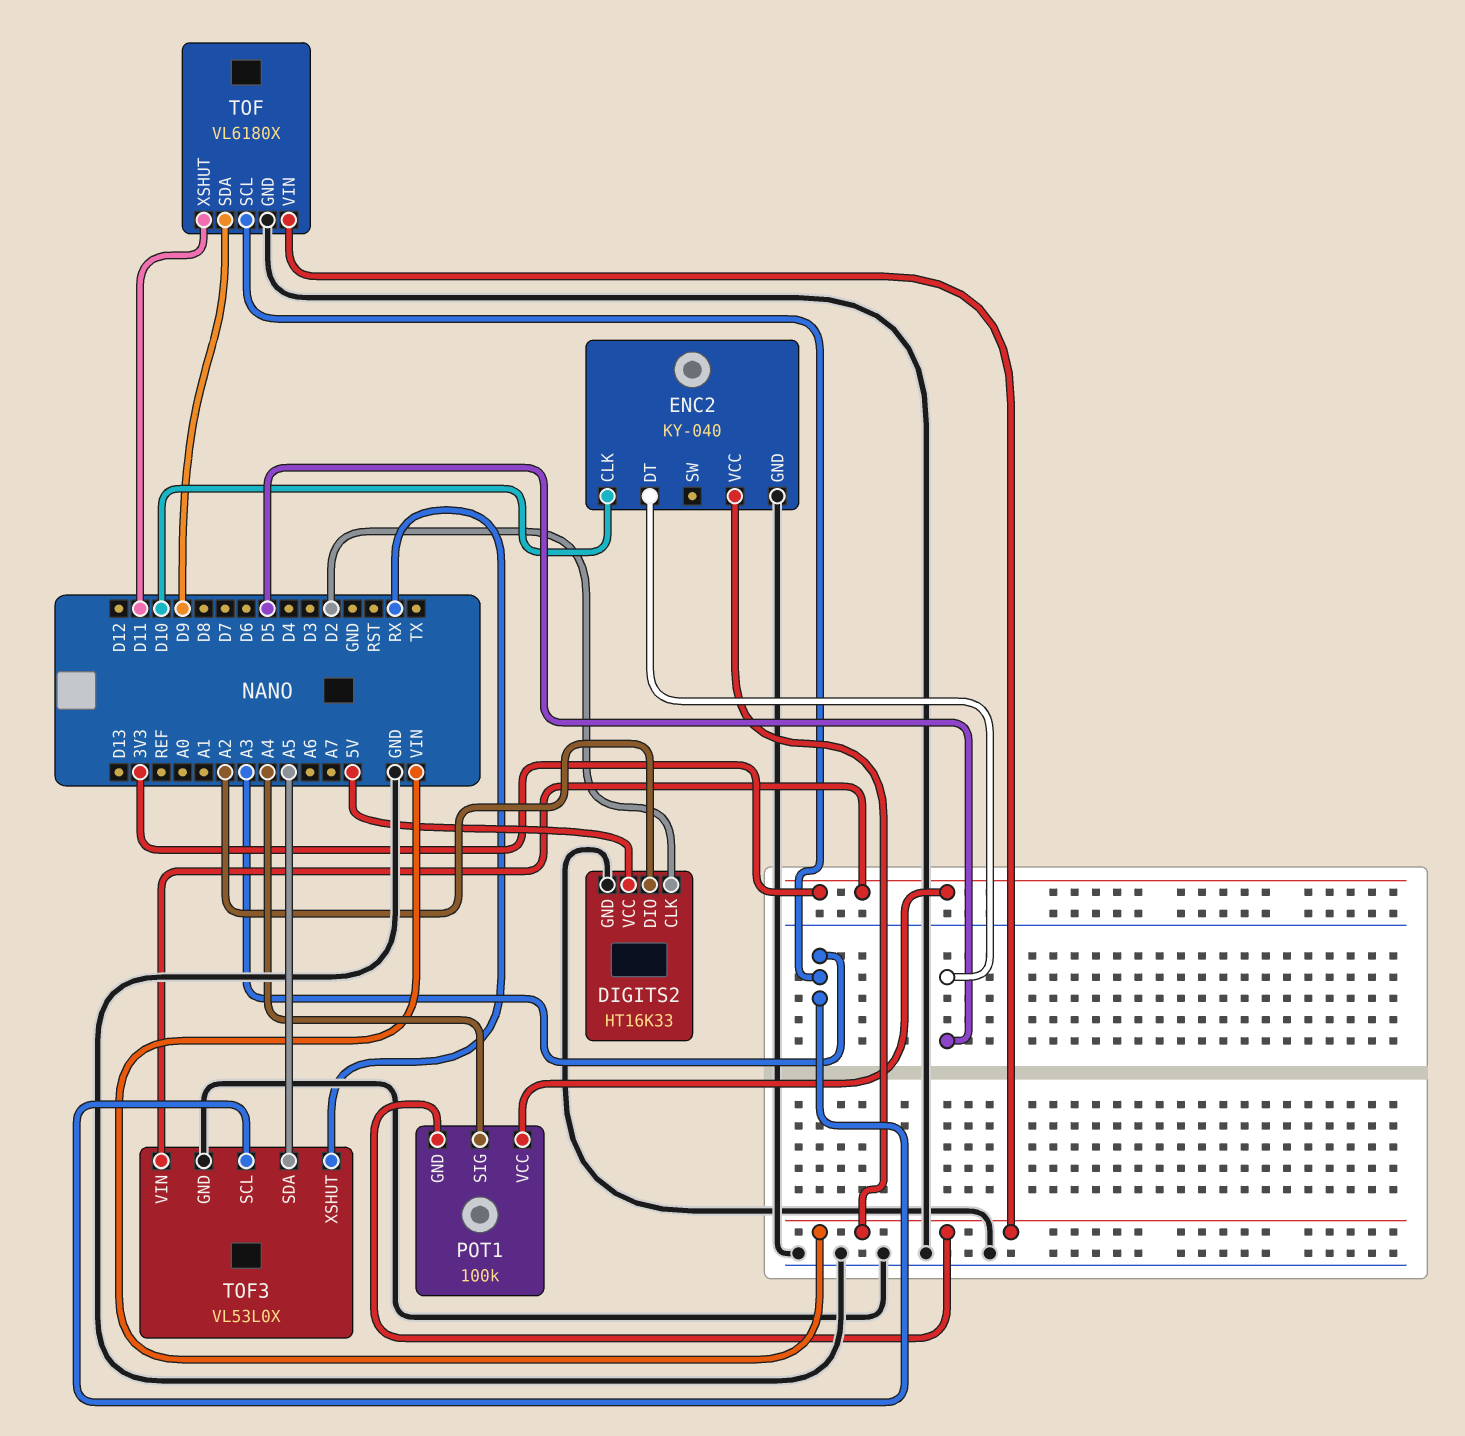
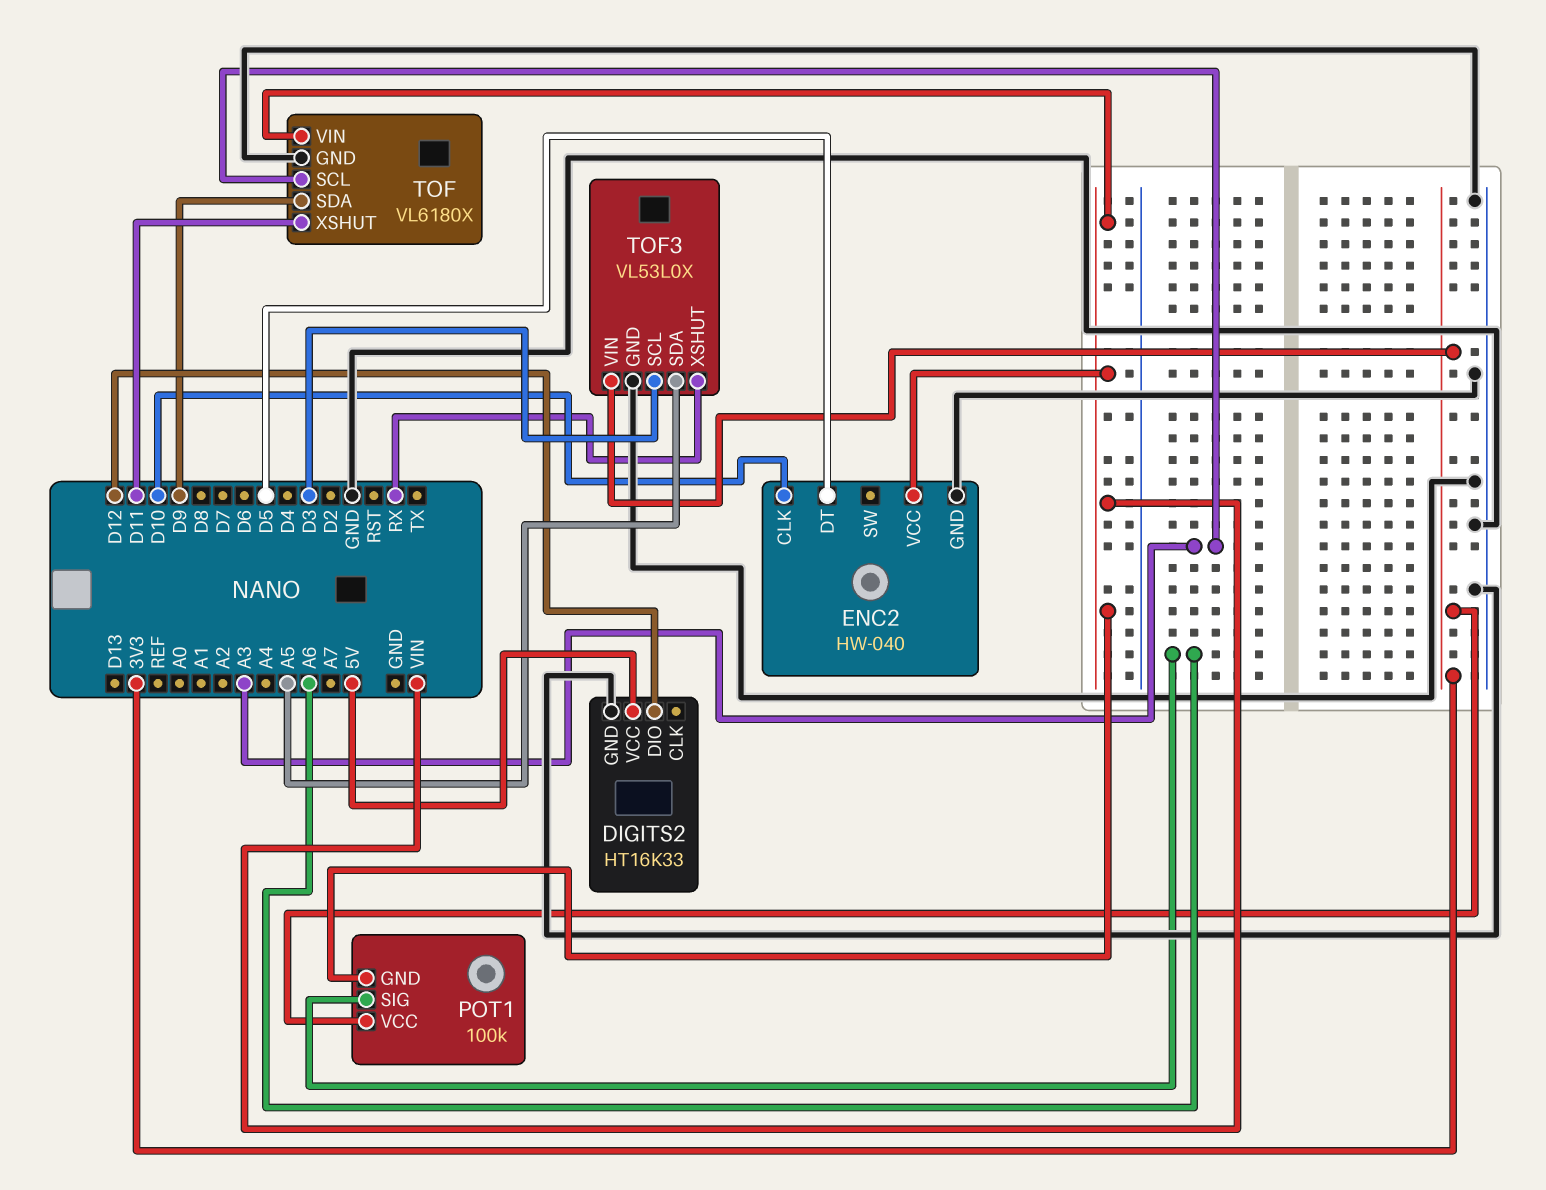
DIGITS2 pin CLK: D2 -> none
DIGITS2 pin DIO: A2 -> D12
ENC2: KY-040 -> HW-040
POT1 pin SIG: A4 -> A6
TOF3 pin SCL: A3 -> D3

